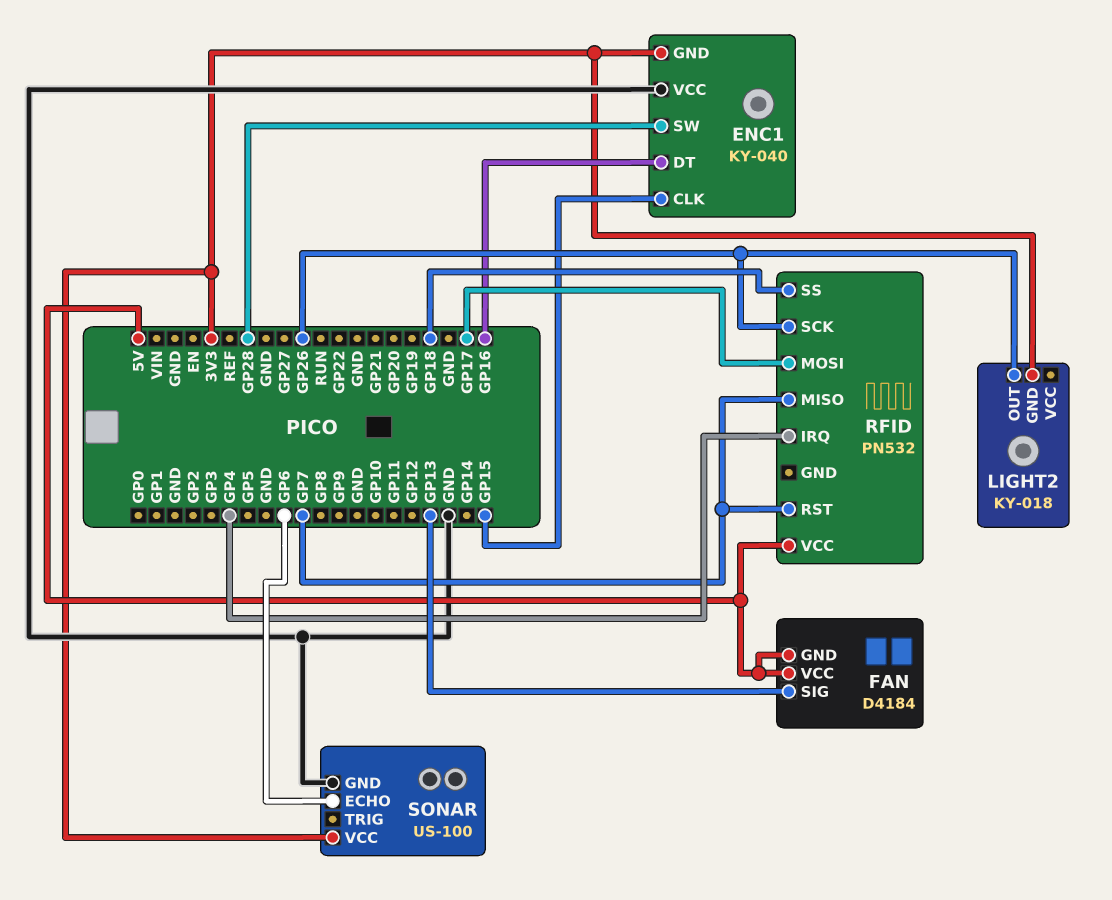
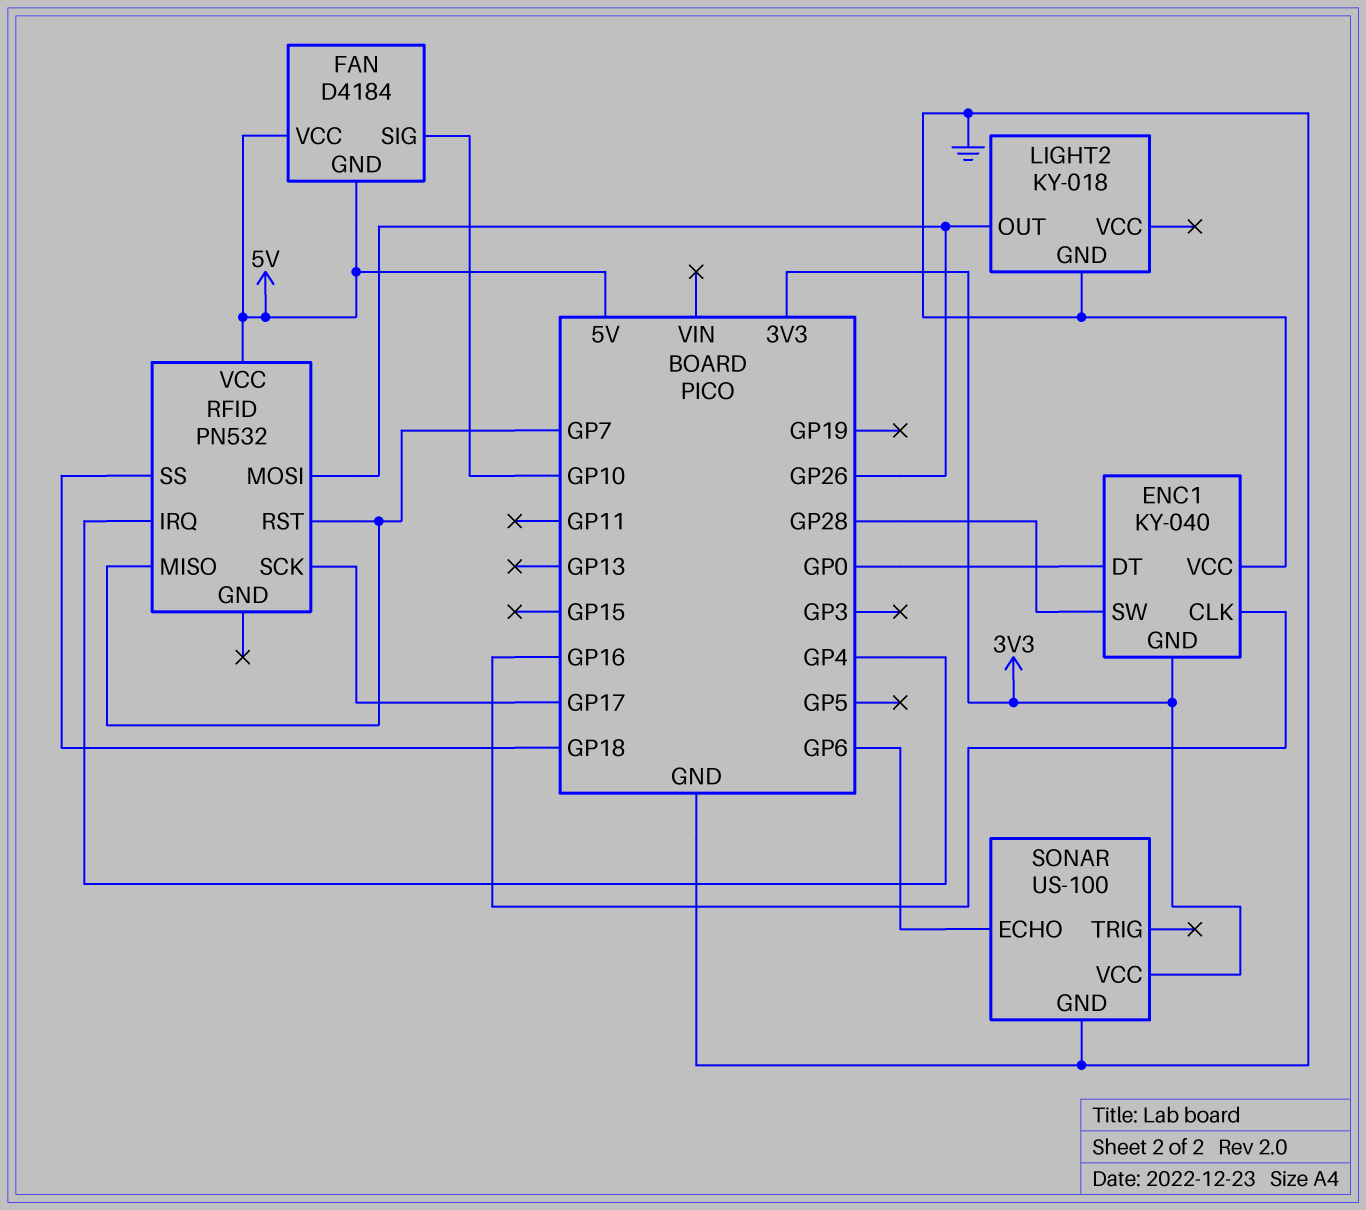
ENC1 pin CLK: GP15 -> GP16
ENC1 pin DT: GP16 -> GP0
FAN pin SIG: GP13 -> GP10
LIGHT2 pin GND: 3V3 -> GND
RFID pin MOSI: GP17 -> GP26
RFID pin SCK: GP26 -> GP17

